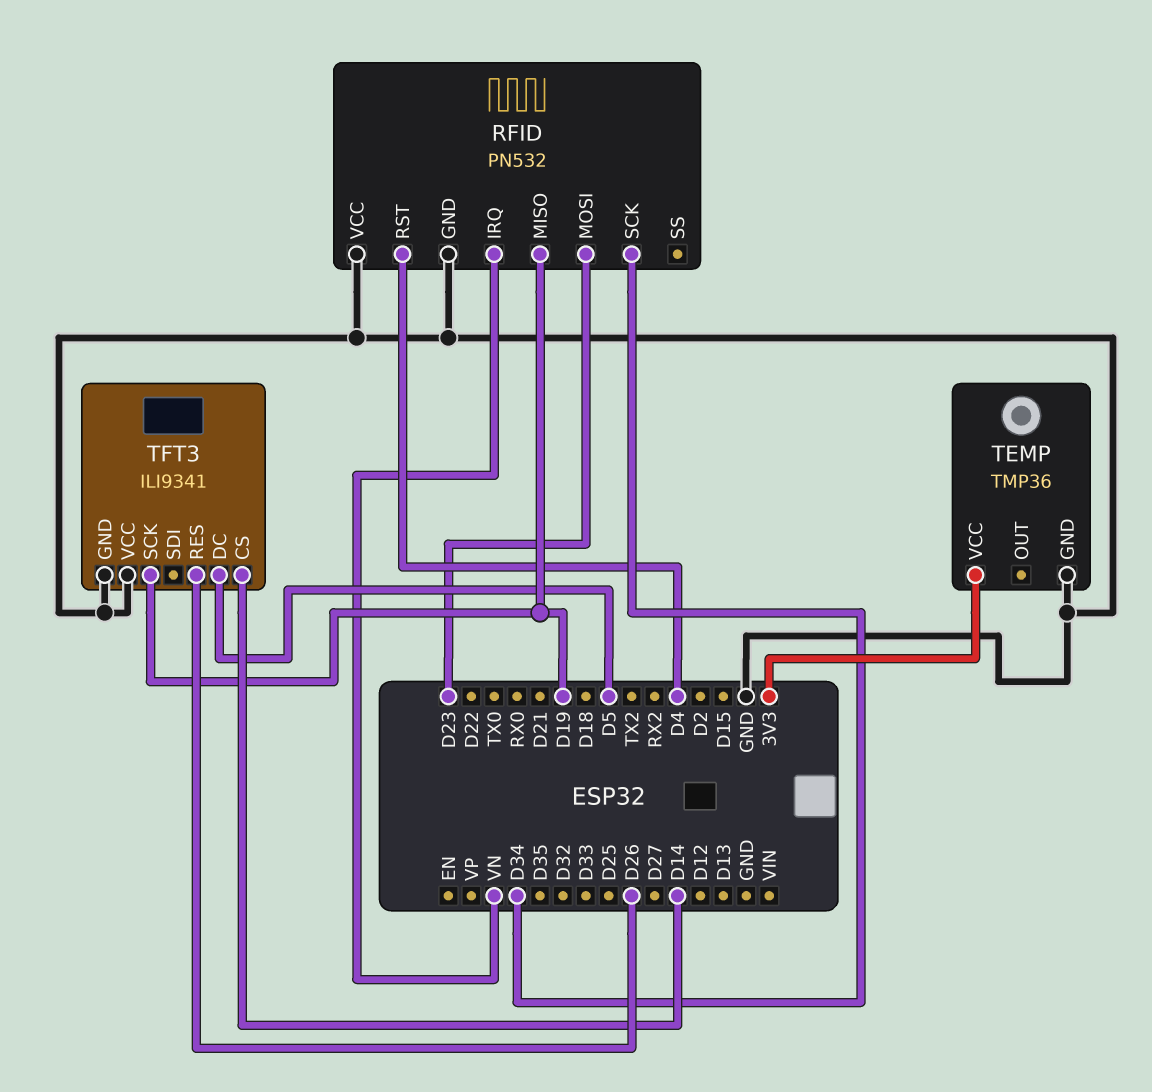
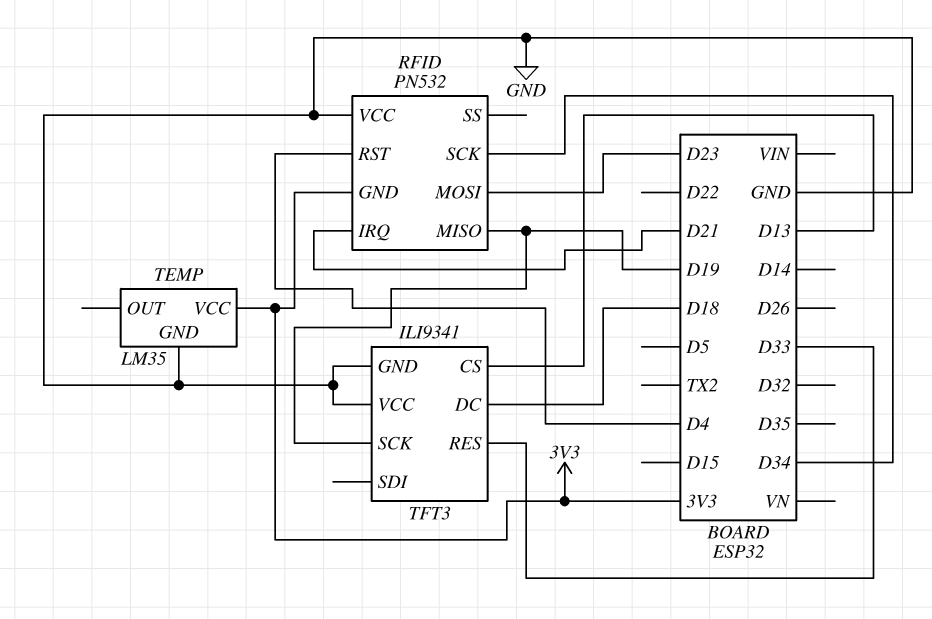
RFID pin GND: GND -> 3V3
RFID pin IRQ: VN -> D21
TEMP: TMP36 -> LM35
TFT3 pin CS: D14 -> D13
TFT3 pin DC: D5 -> D18
TFT3 pin RES: D26 -> D33

